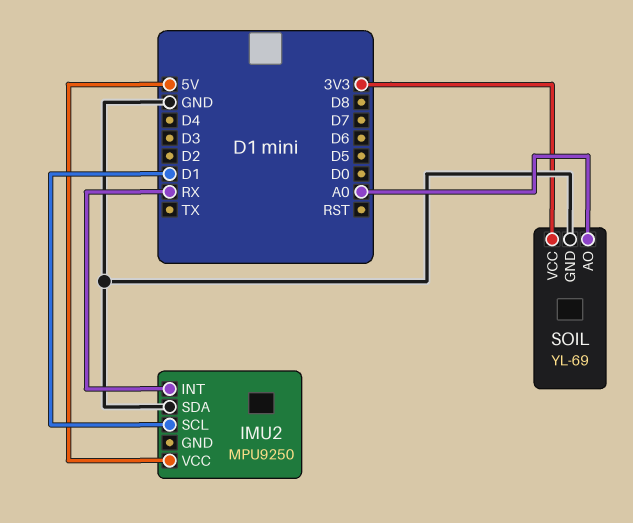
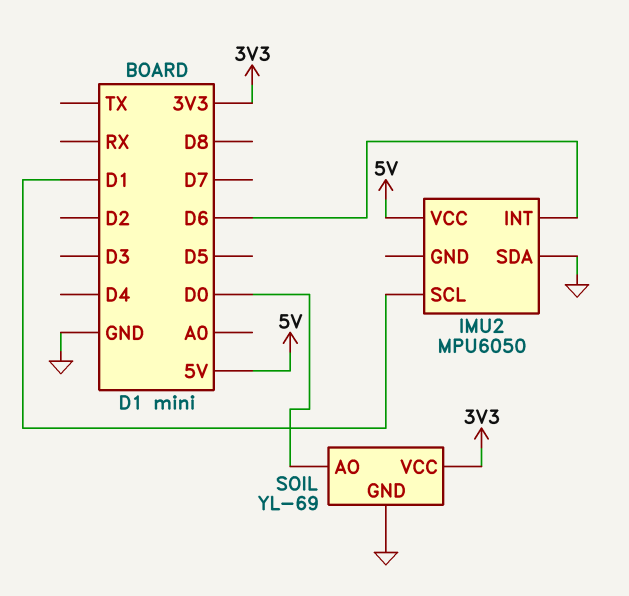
IMU2: MPU9250 -> MPU6050
IMU2 pin INT: RX -> D6
SOIL pin AO: A0 -> D0

